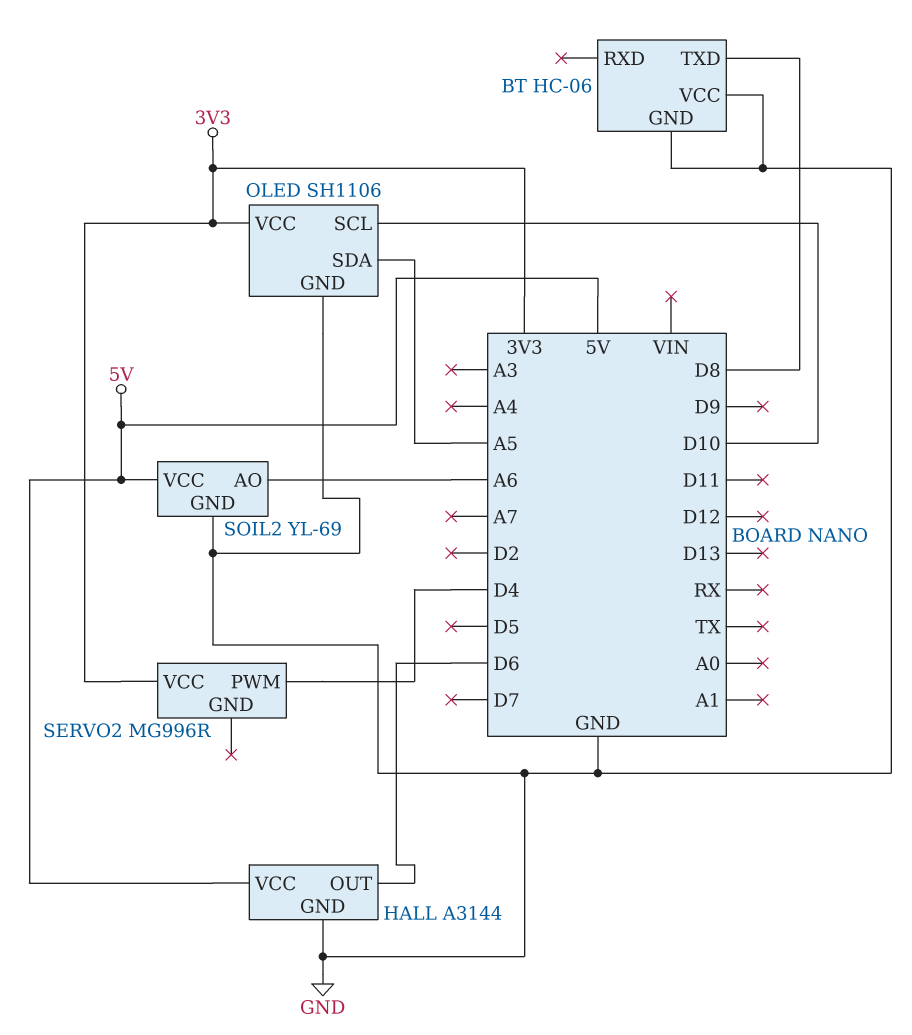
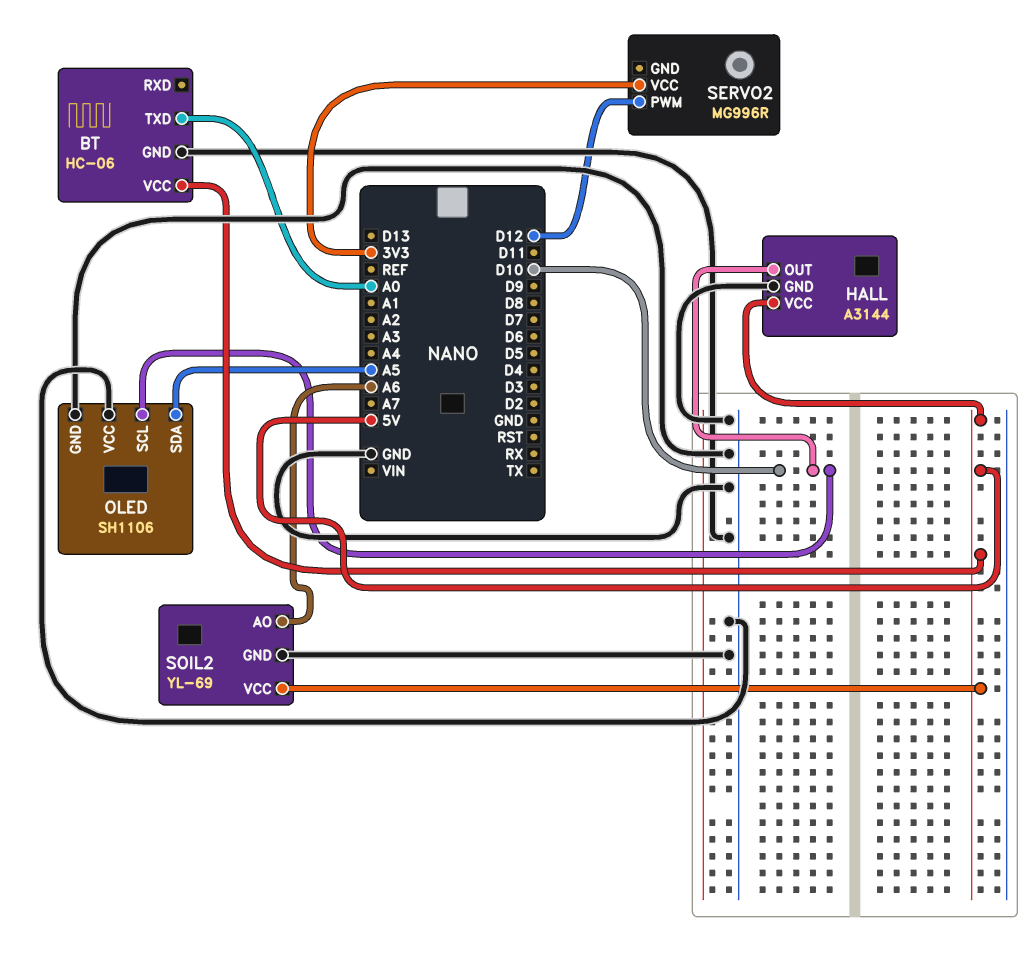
BT pin TXD: D8 -> A0
BT pin VCC: GND -> 5V
HALL pin OUT: D6 -> D10
OLED pin VCC: 3V3 -> GND
SERVO2 pin PWM: D4 -> D12

